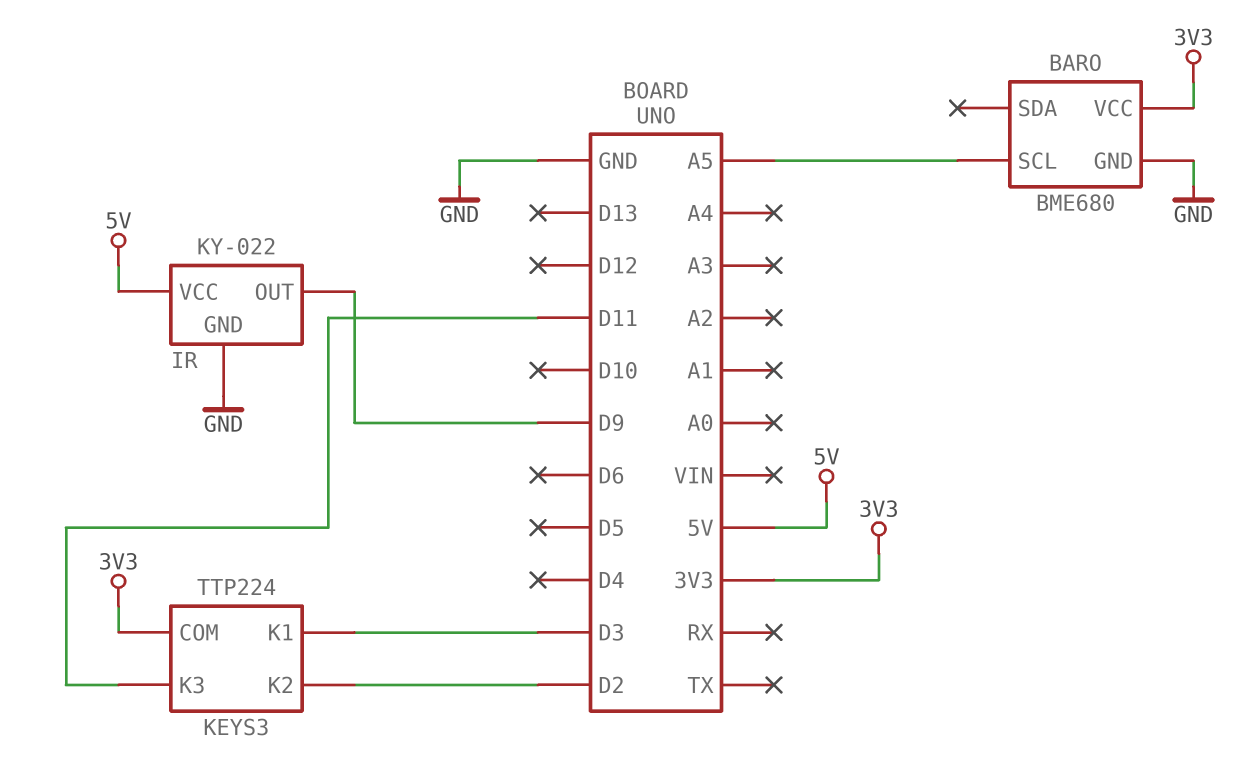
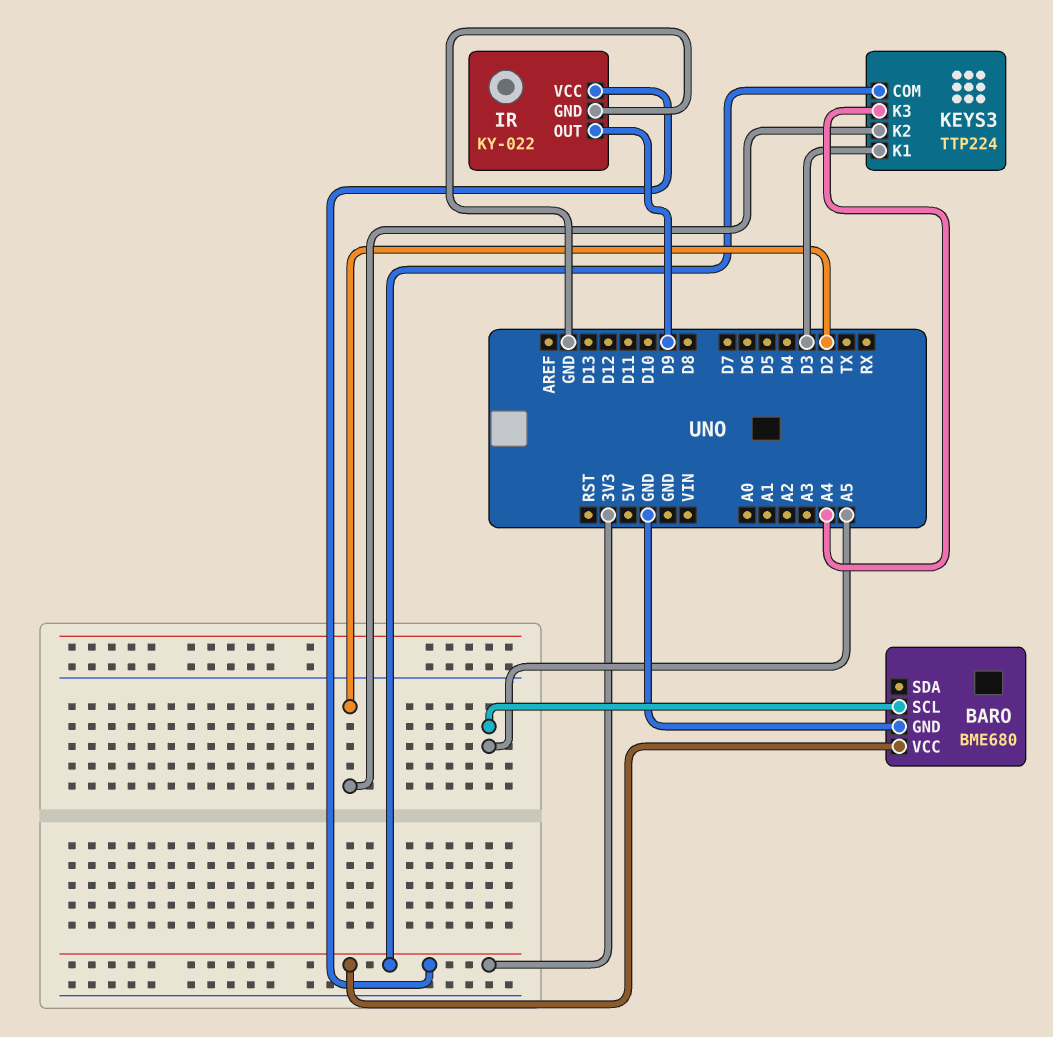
IR pin VCC: 5V -> 3V3
KEYS3 pin K3: D11 -> A4

